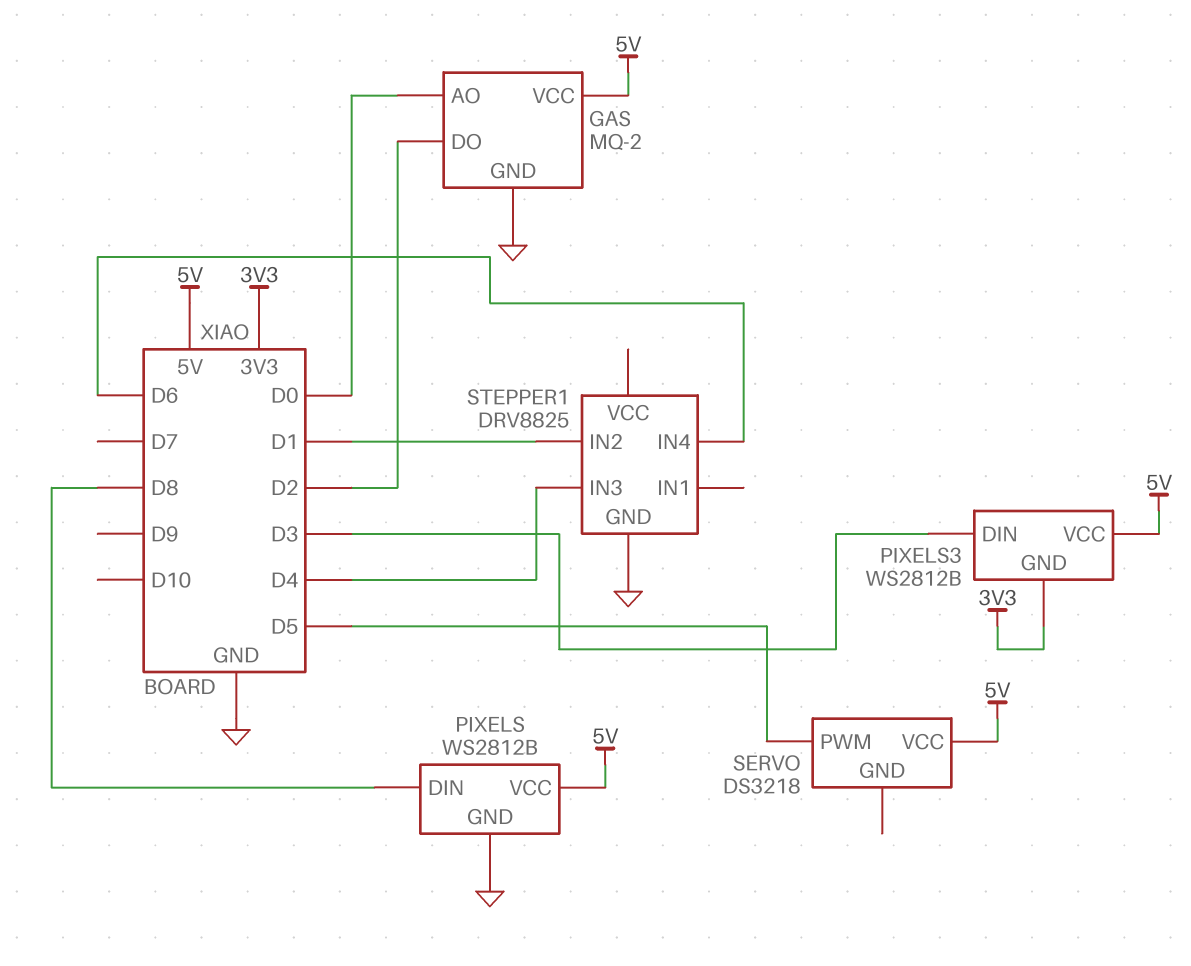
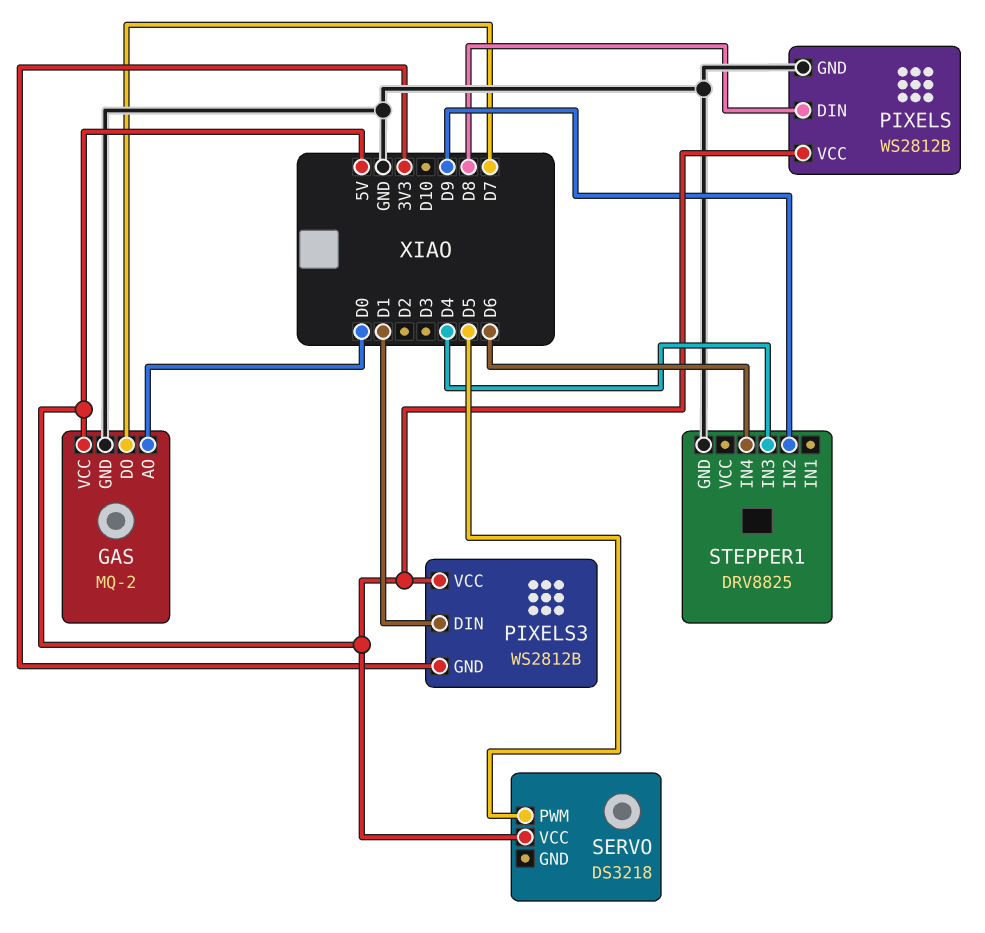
GAS pin DO: D2 -> D7
PIXELS3 pin DIN: D3 -> D1
STEPPER1 pin IN2: D1 -> D9

